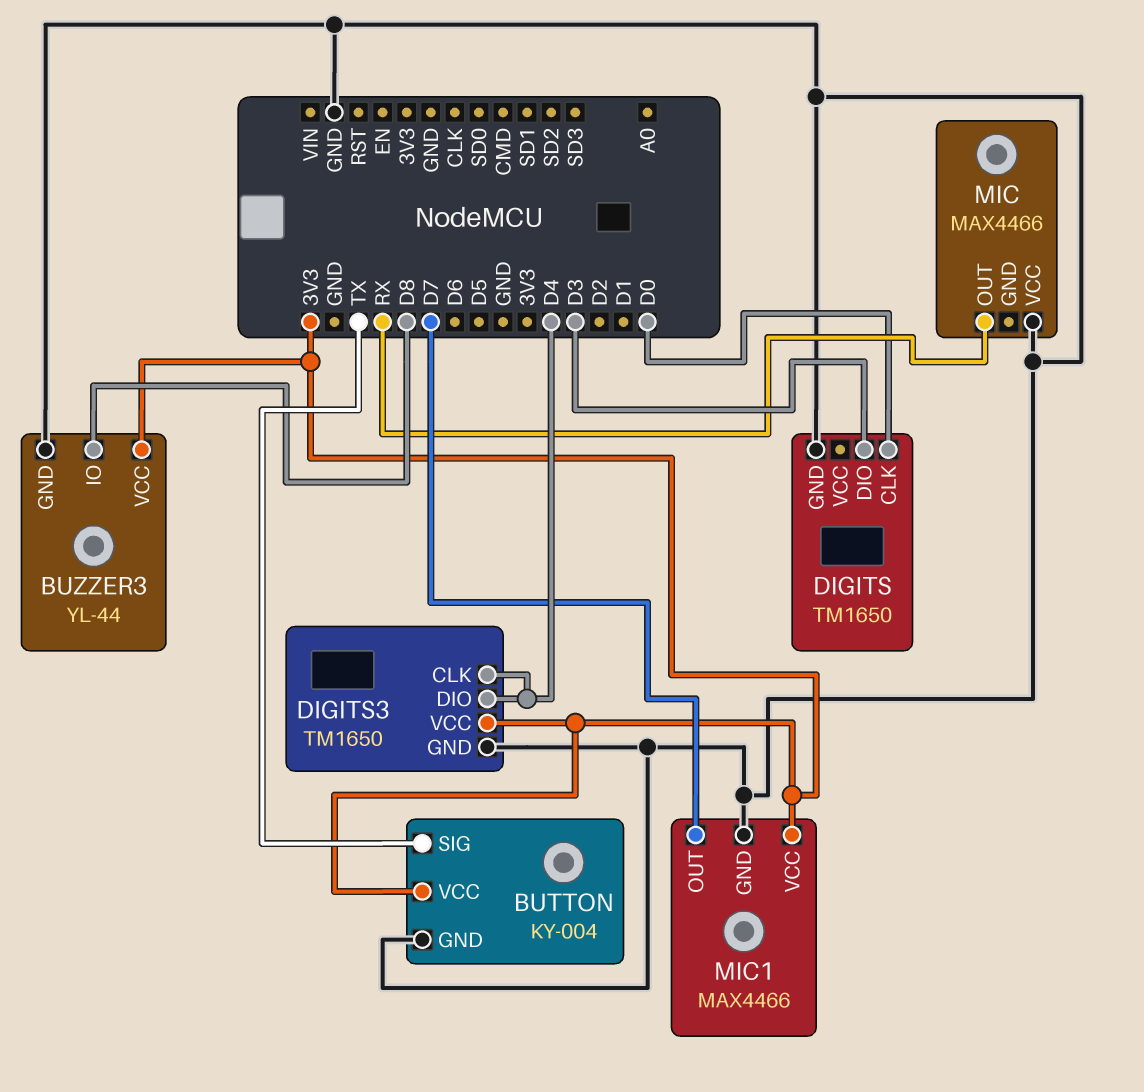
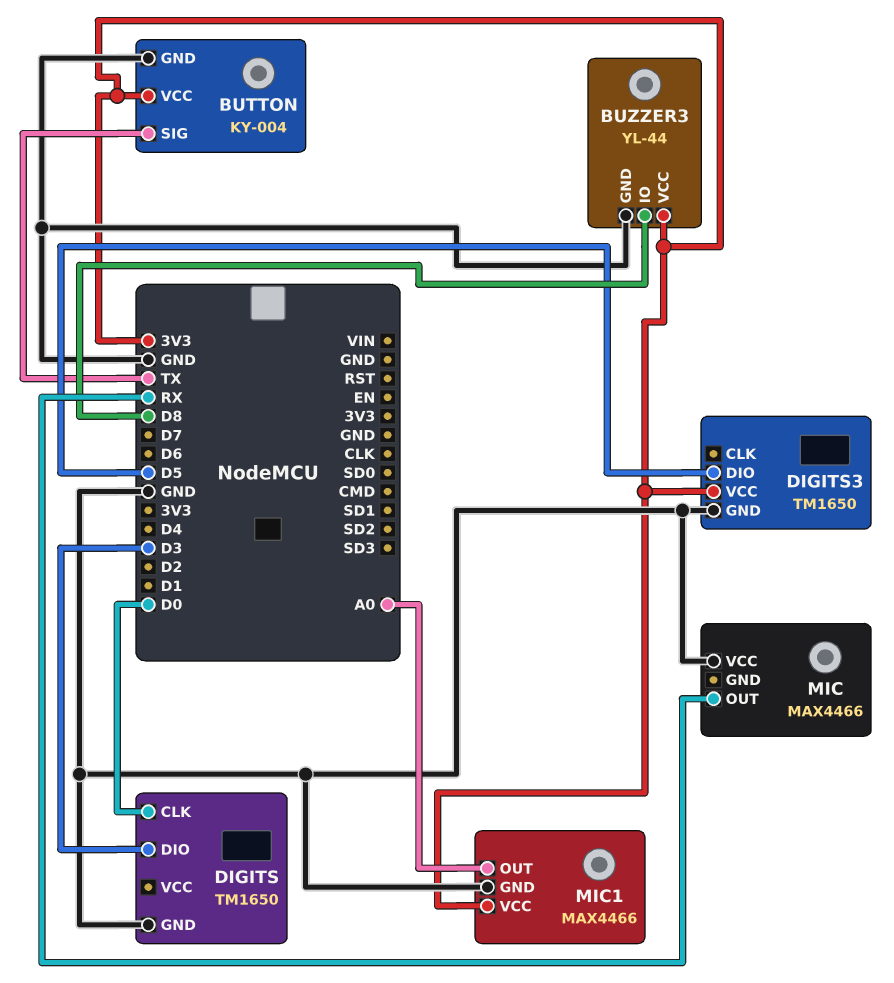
DIGITS3 pin CLK: D4 -> none
DIGITS3 pin DIO: D4 -> D5
MIC1 pin OUT: D7 -> A0

